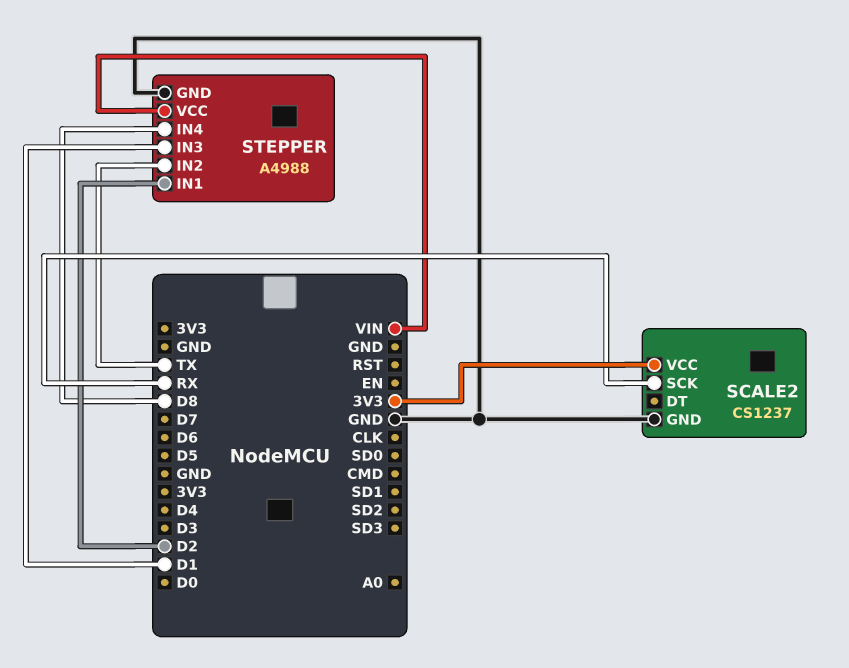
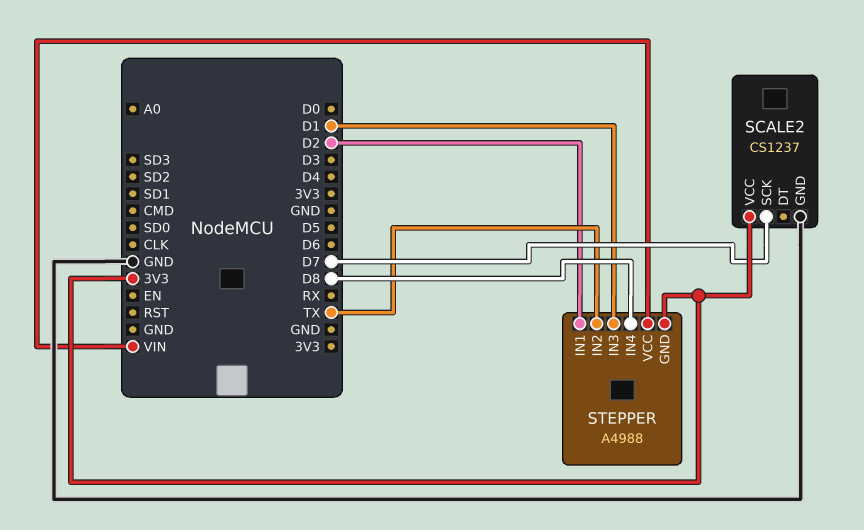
SCALE2 pin SCK: RX -> D7
STEPPER pin GND: GND -> 3V3

